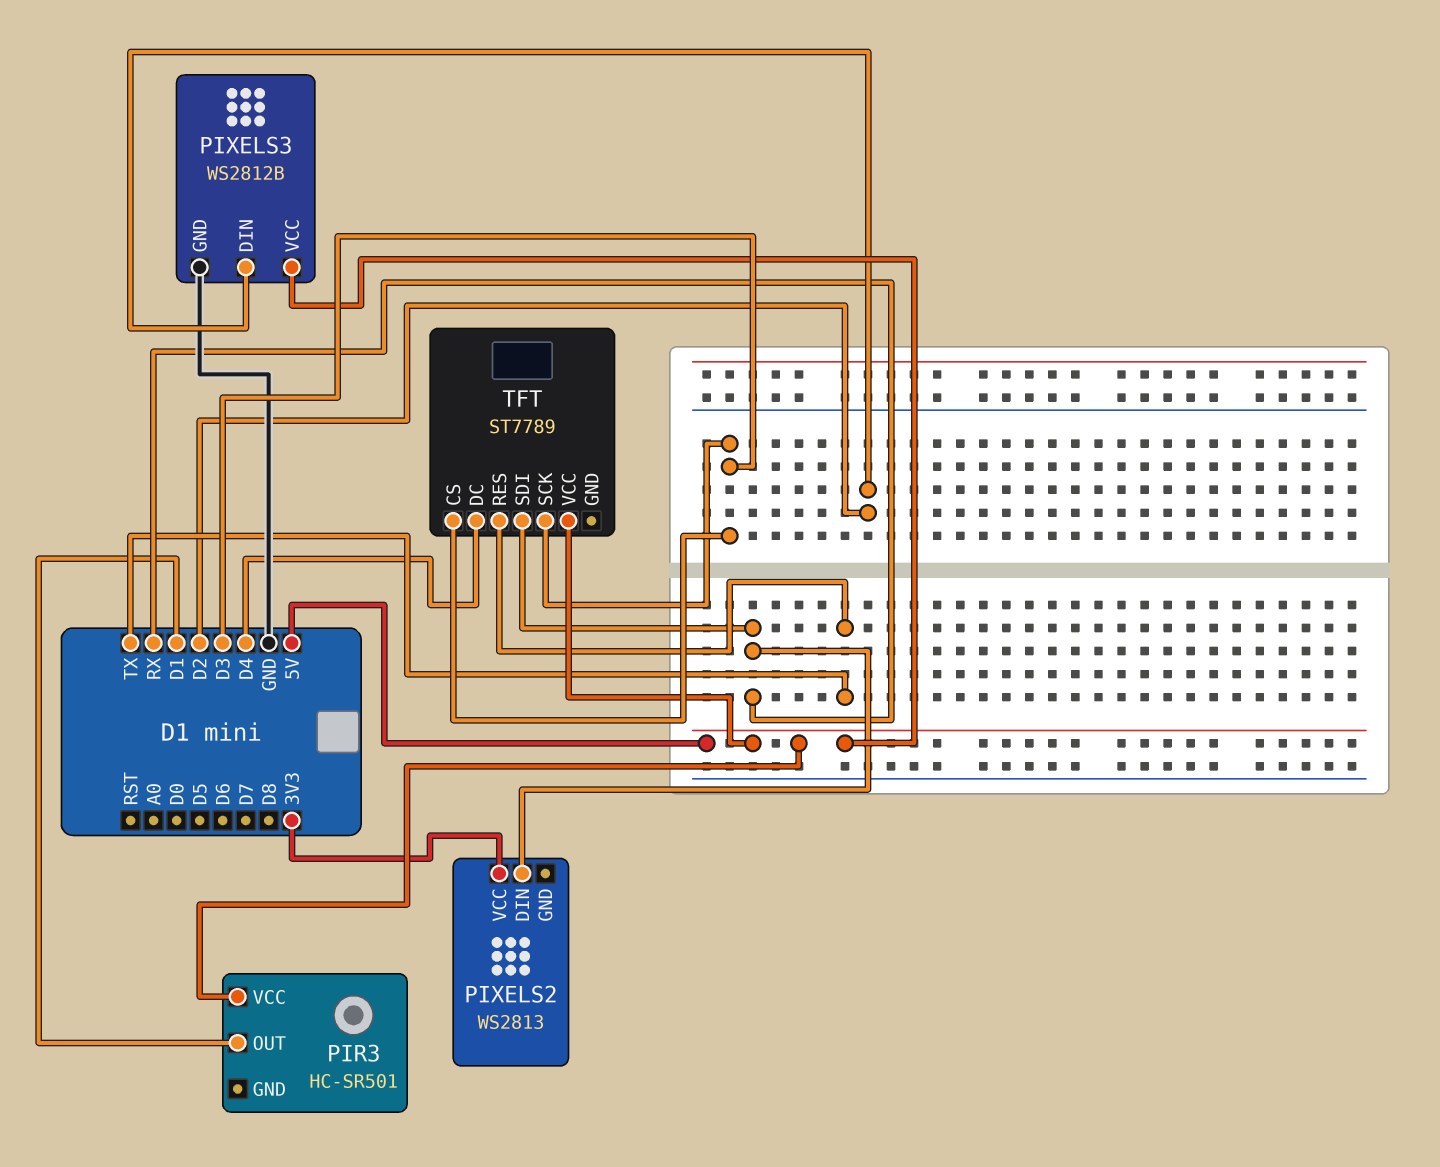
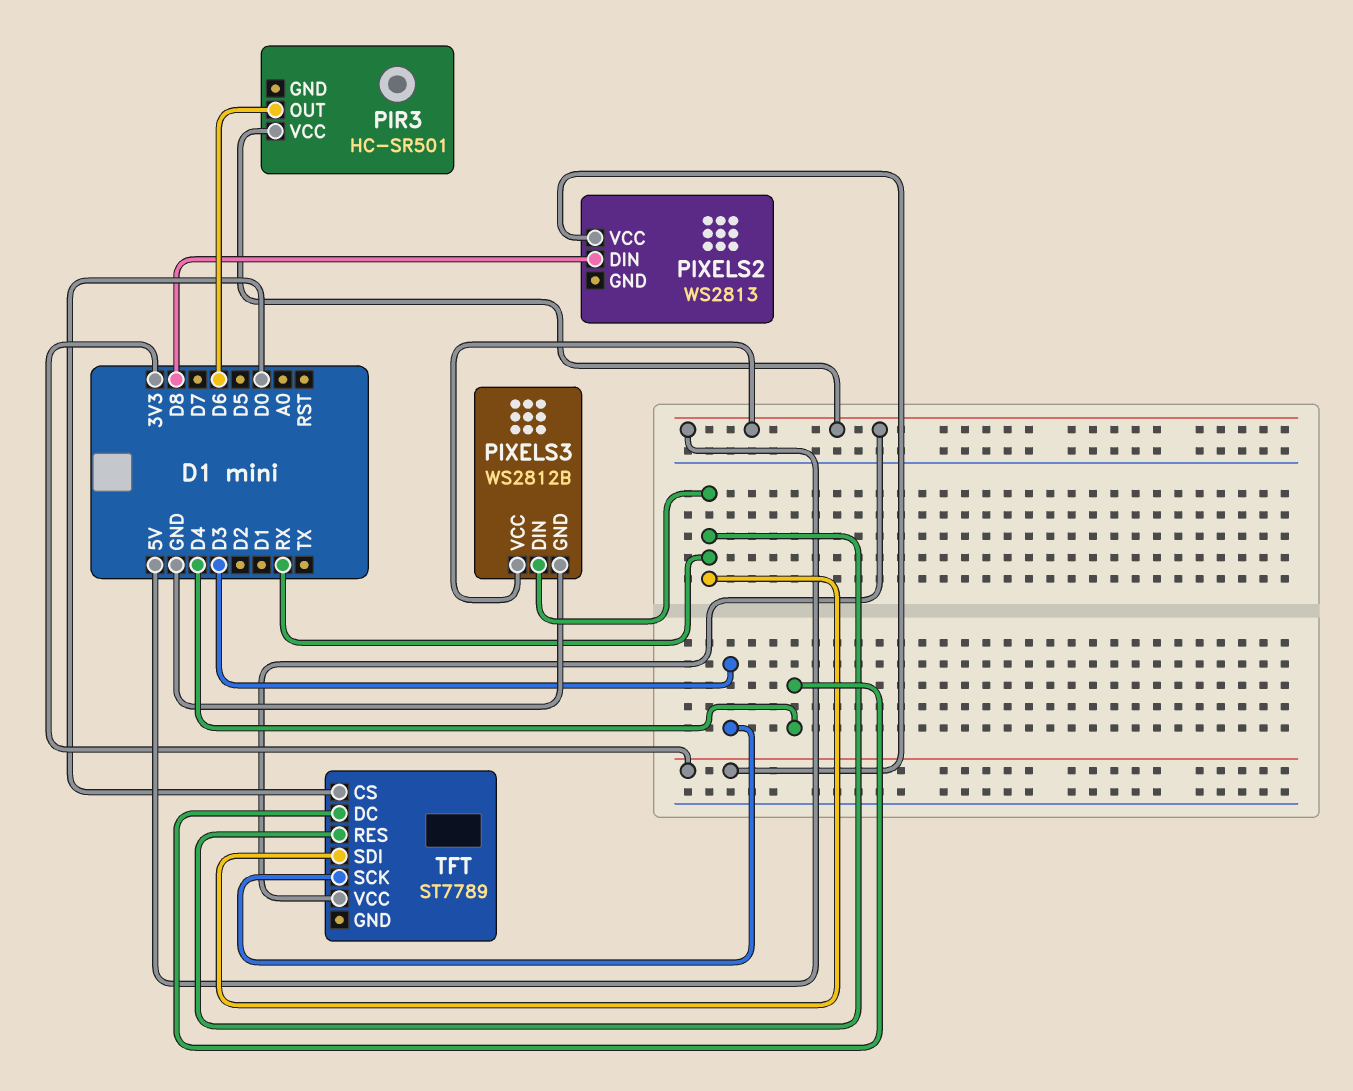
PIR3 pin OUT: D1 -> D6
PIXELS2 pin DIN: RX -> D8
PIXELS3 pin DIN: D2 -> RX
TFT pin CS: D3 -> D0
TFT pin RES: TX -> RX

